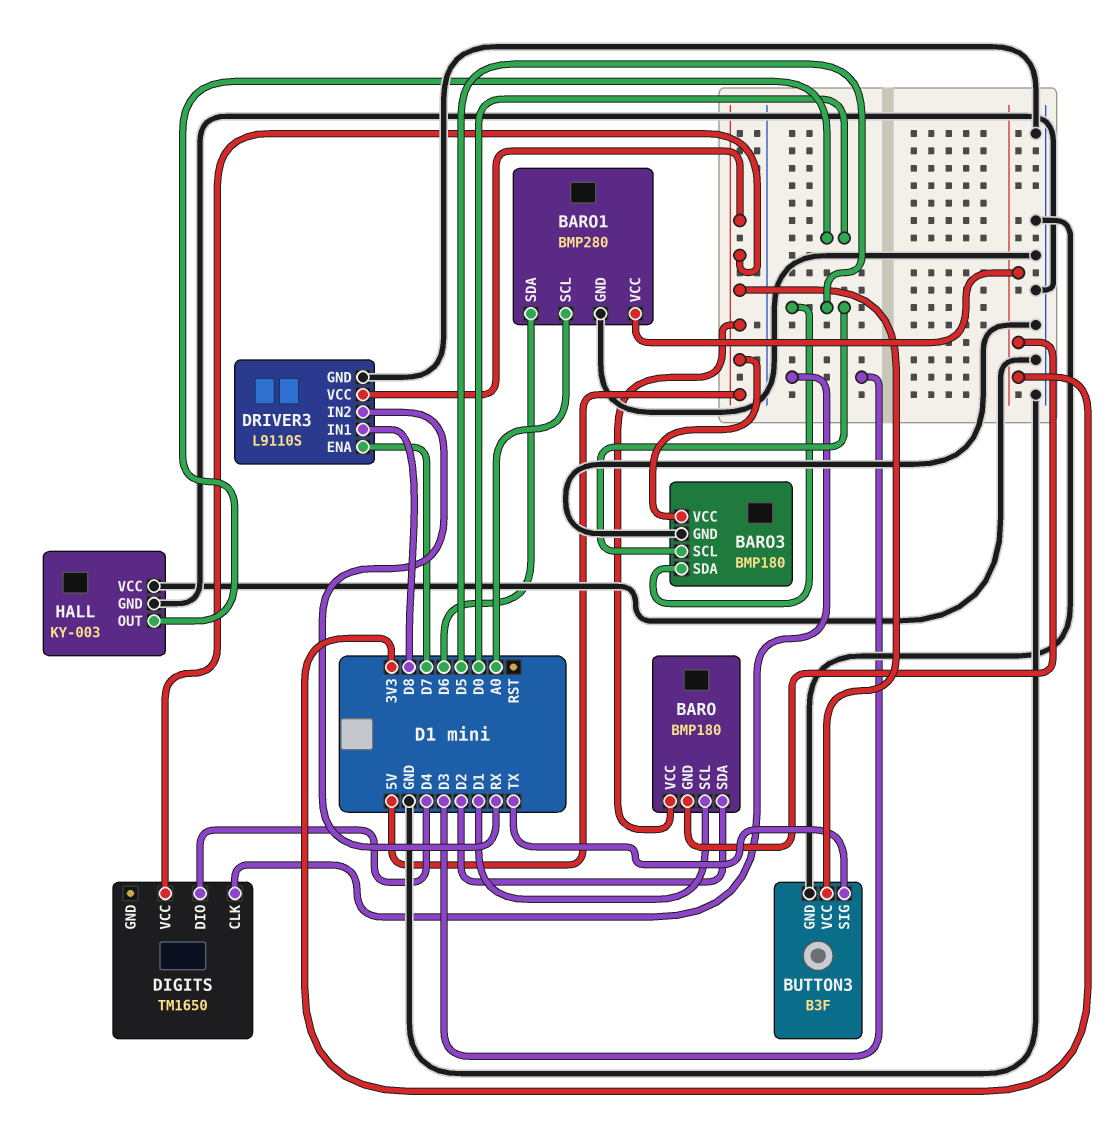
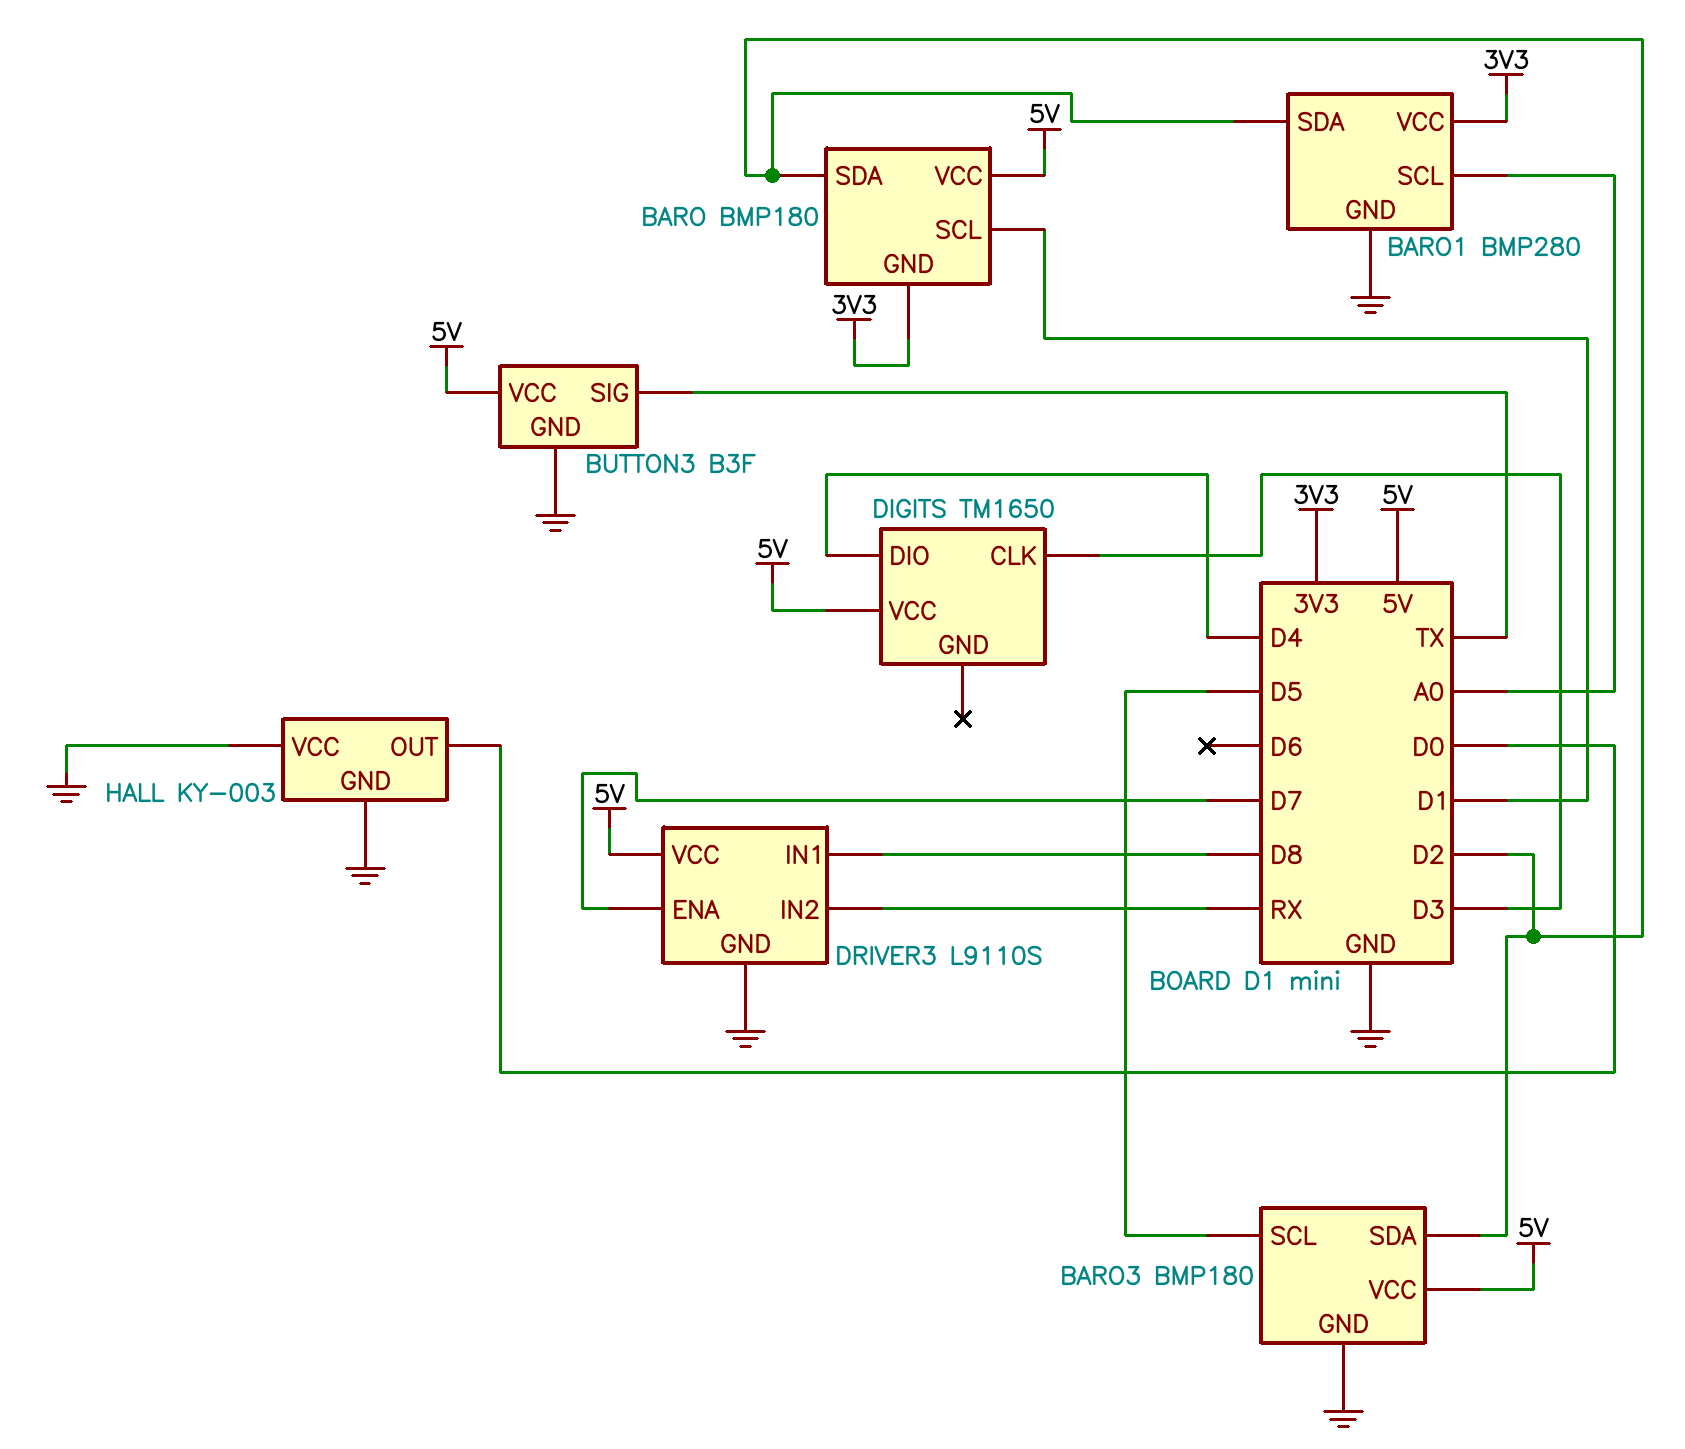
BARO1 pin SDA: D6 -> D2
BARO3 pin SDA: D5 -> D2

